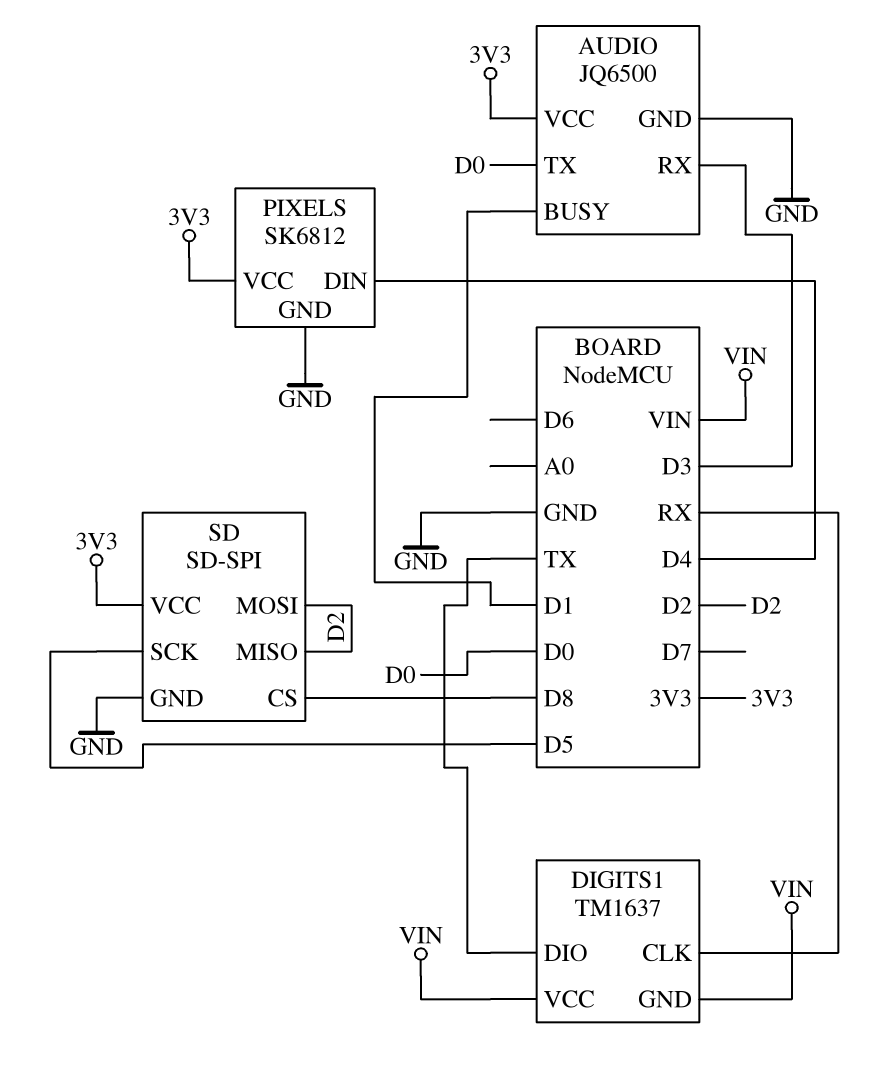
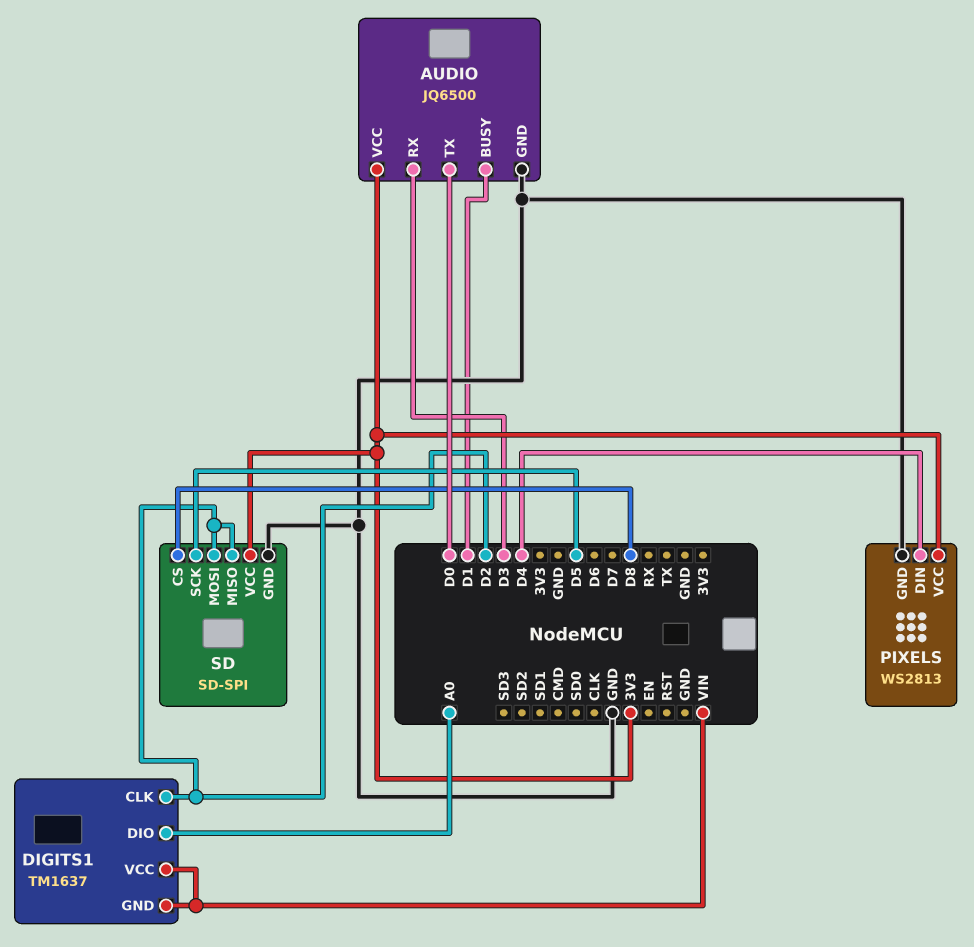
DIGITS1 pin CLK: RX -> D2
DIGITS1 pin DIO: TX -> A0
PIXELS: SK6812 -> WS2813

